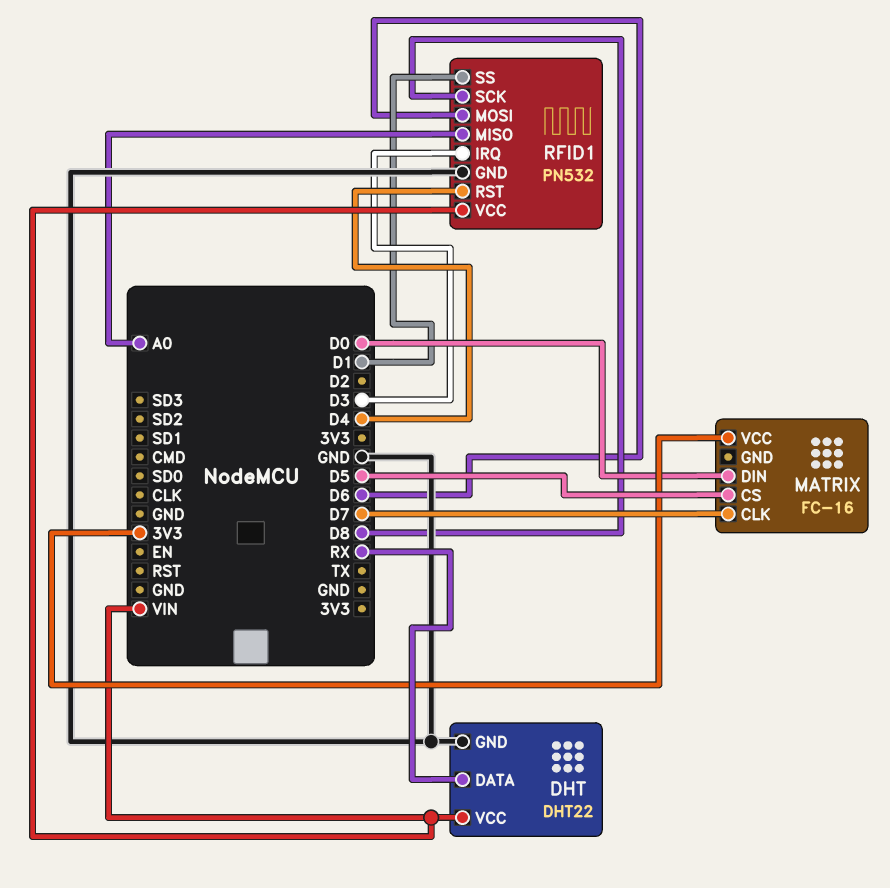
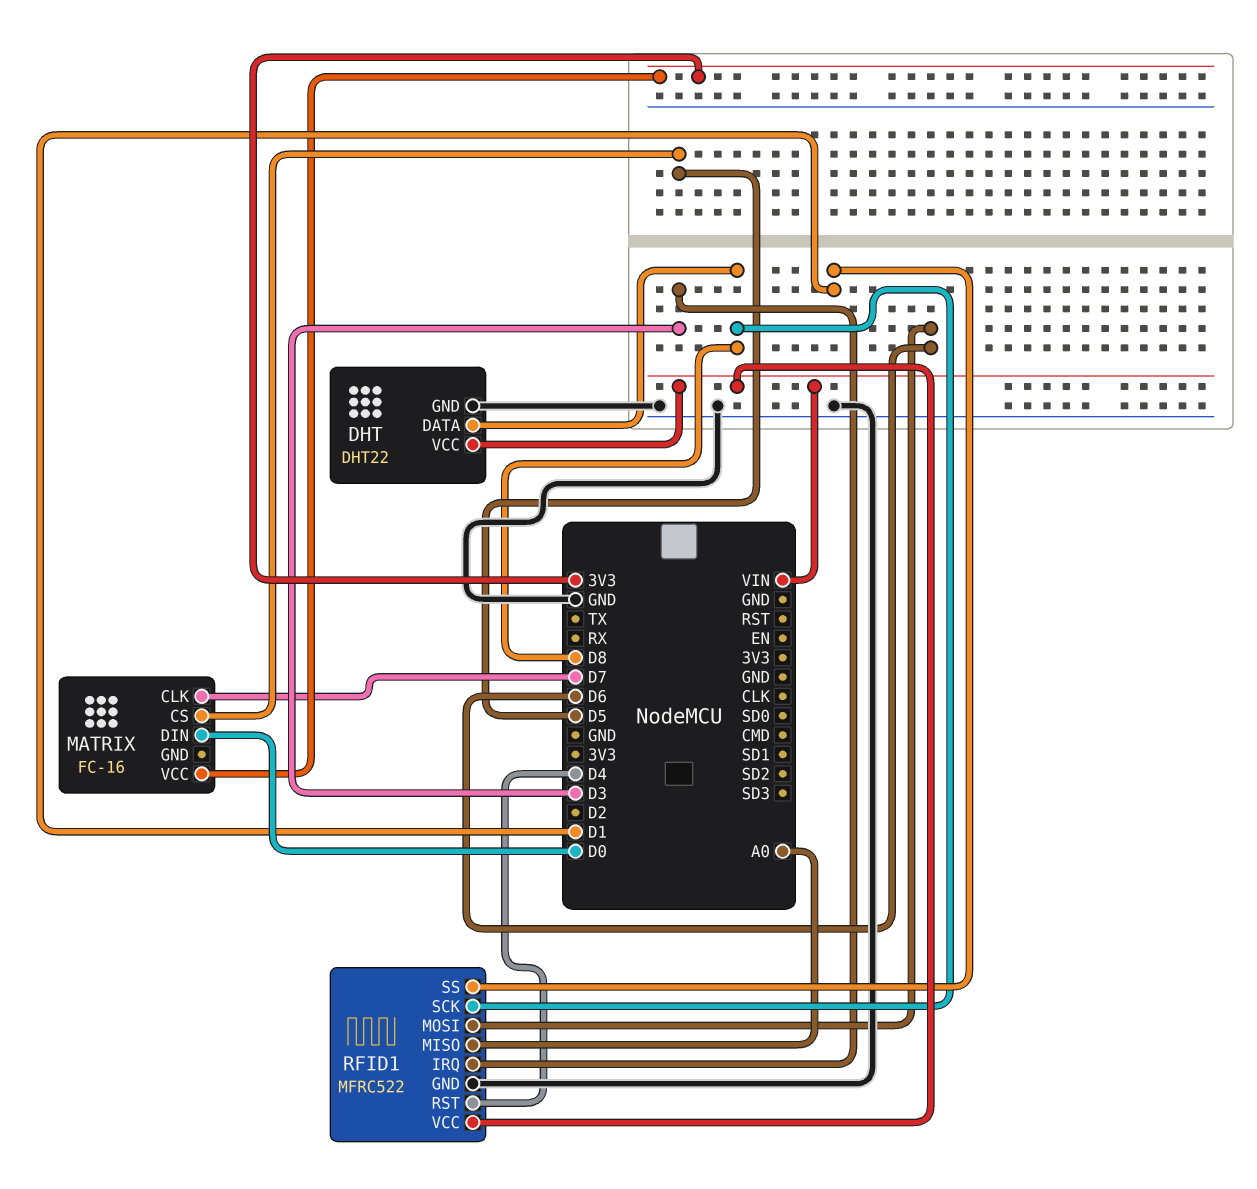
DHT pin DATA: RX -> D8
RFID1: PN532 -> MFRC522

